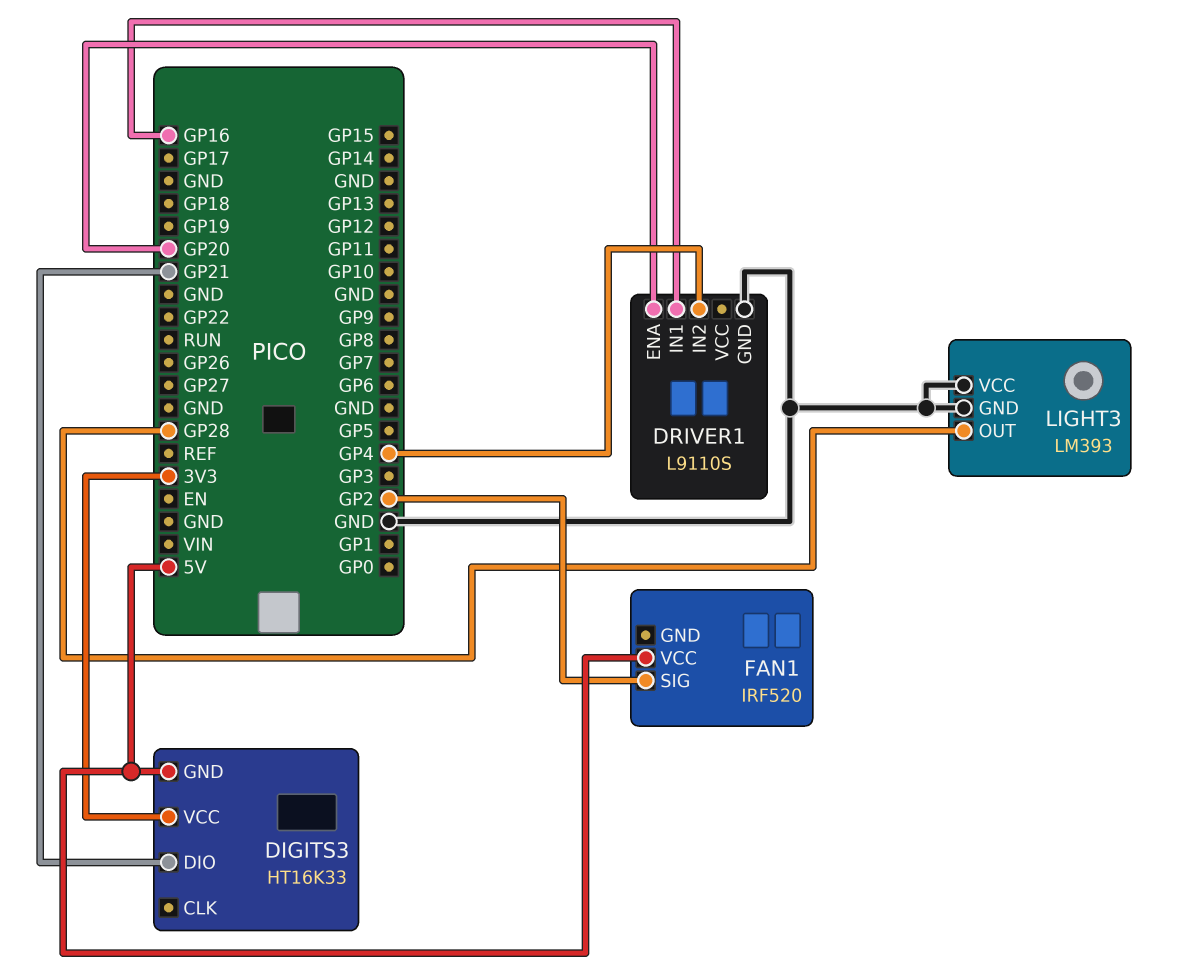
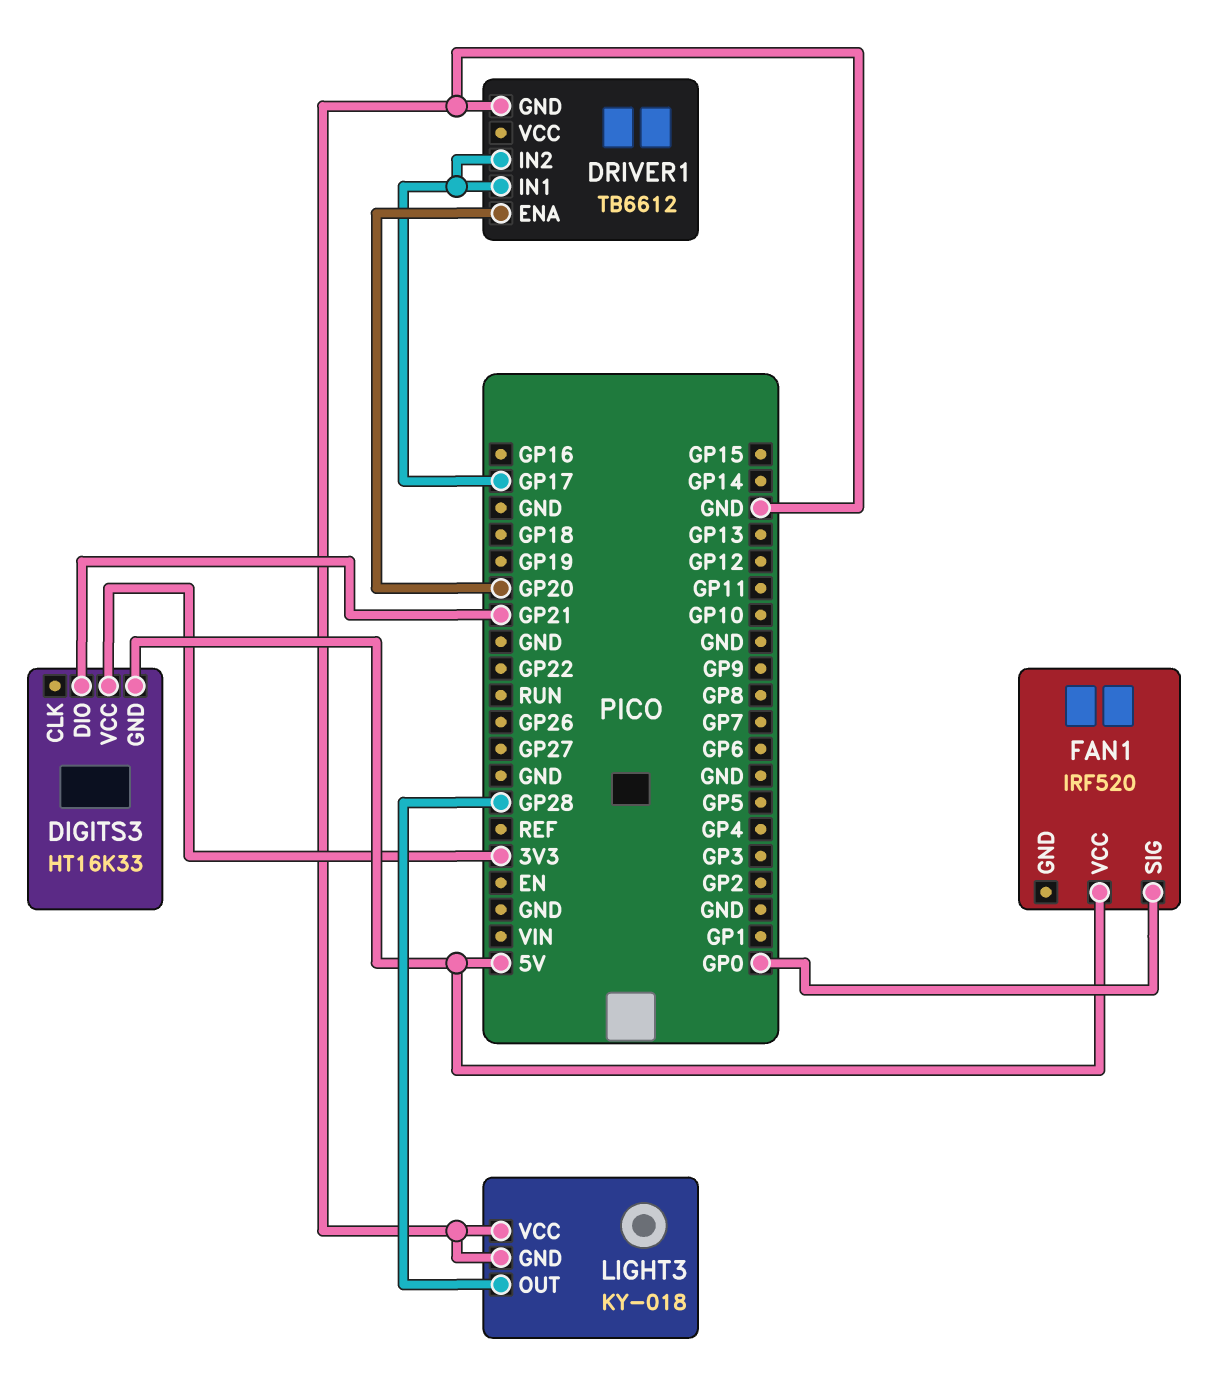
DRIVER1: L9110S -> TB6612
DRIVER1 pin IN1: GP16 -> GP17
DRIVER1 pin IN2: GP4 -> GP17
FAN1 pin SIG: GP2 -> GP0
LIGHT3: LM393 -> KY-018

